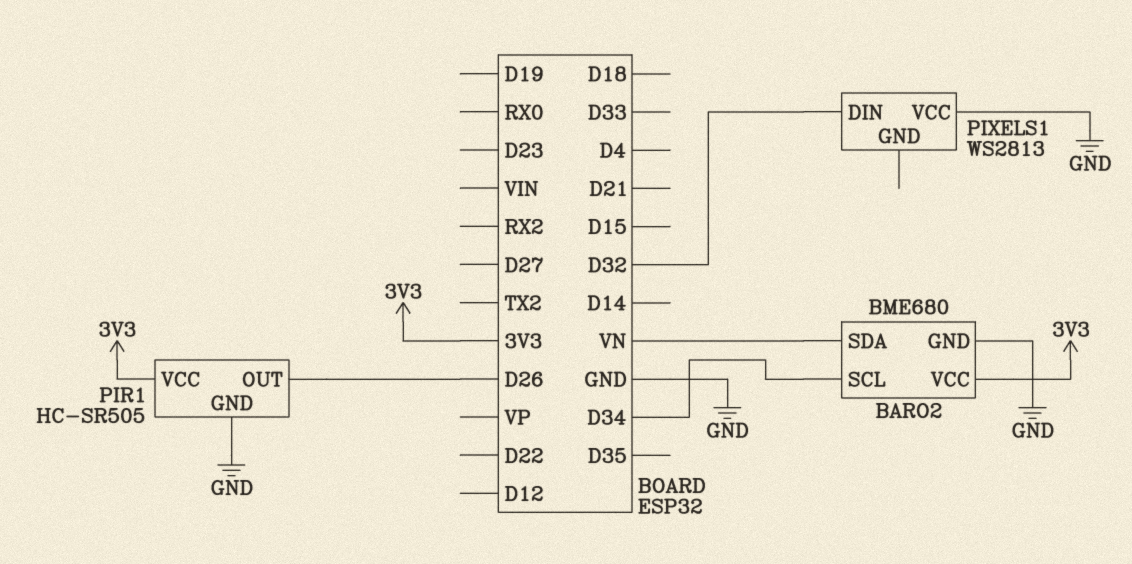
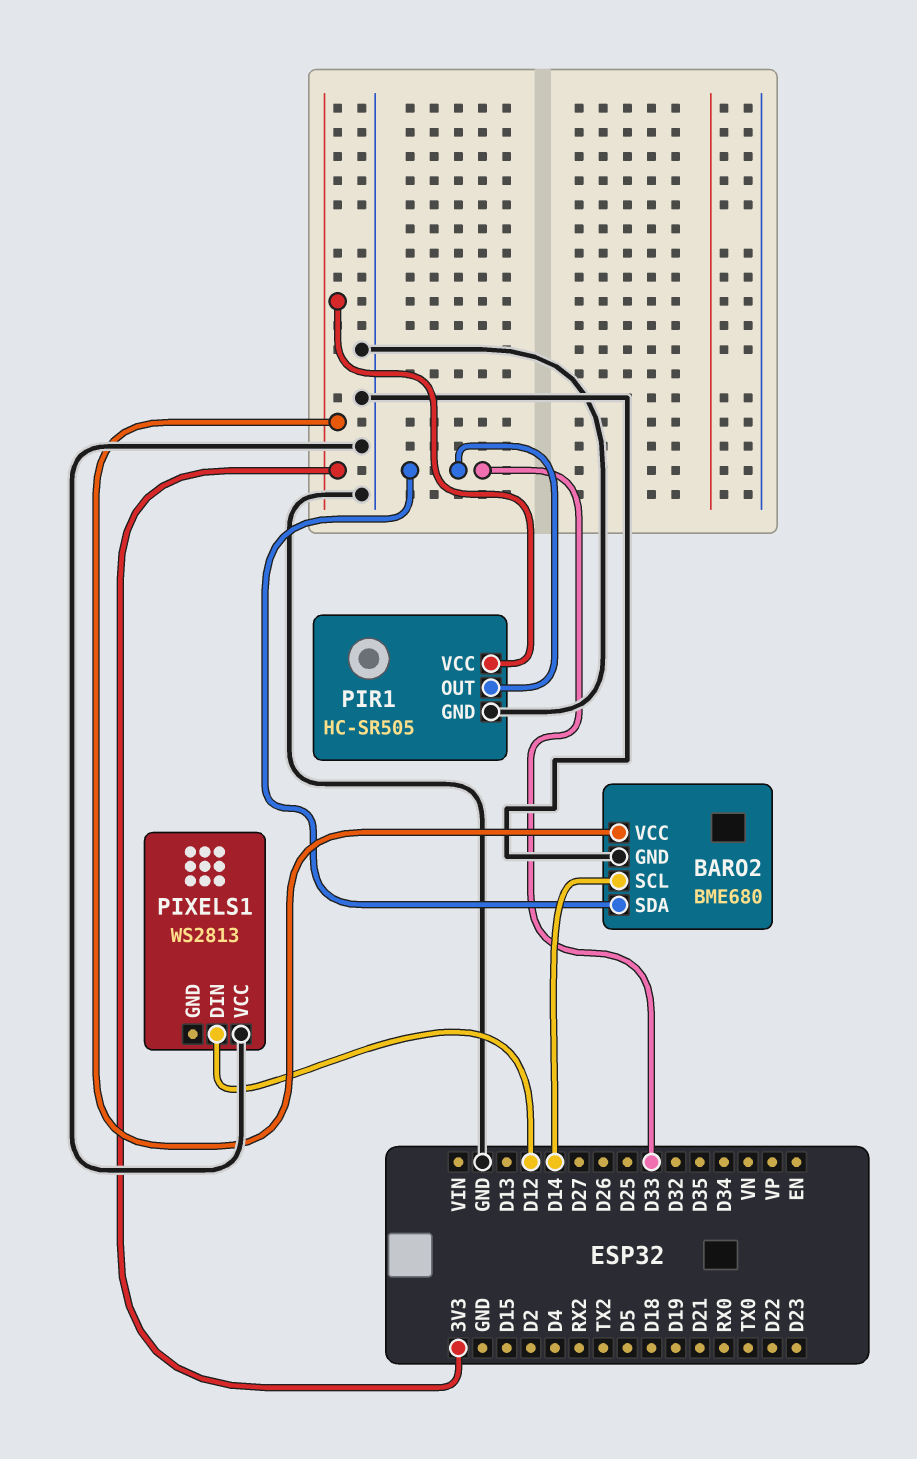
BARO2 pin SCL: D34 -> D14
BARO2 pin SDA: VN -> D33
PIR1 pin OUT: D26 -> D33
PIXELS1 pin DIN: D32 -> D12

